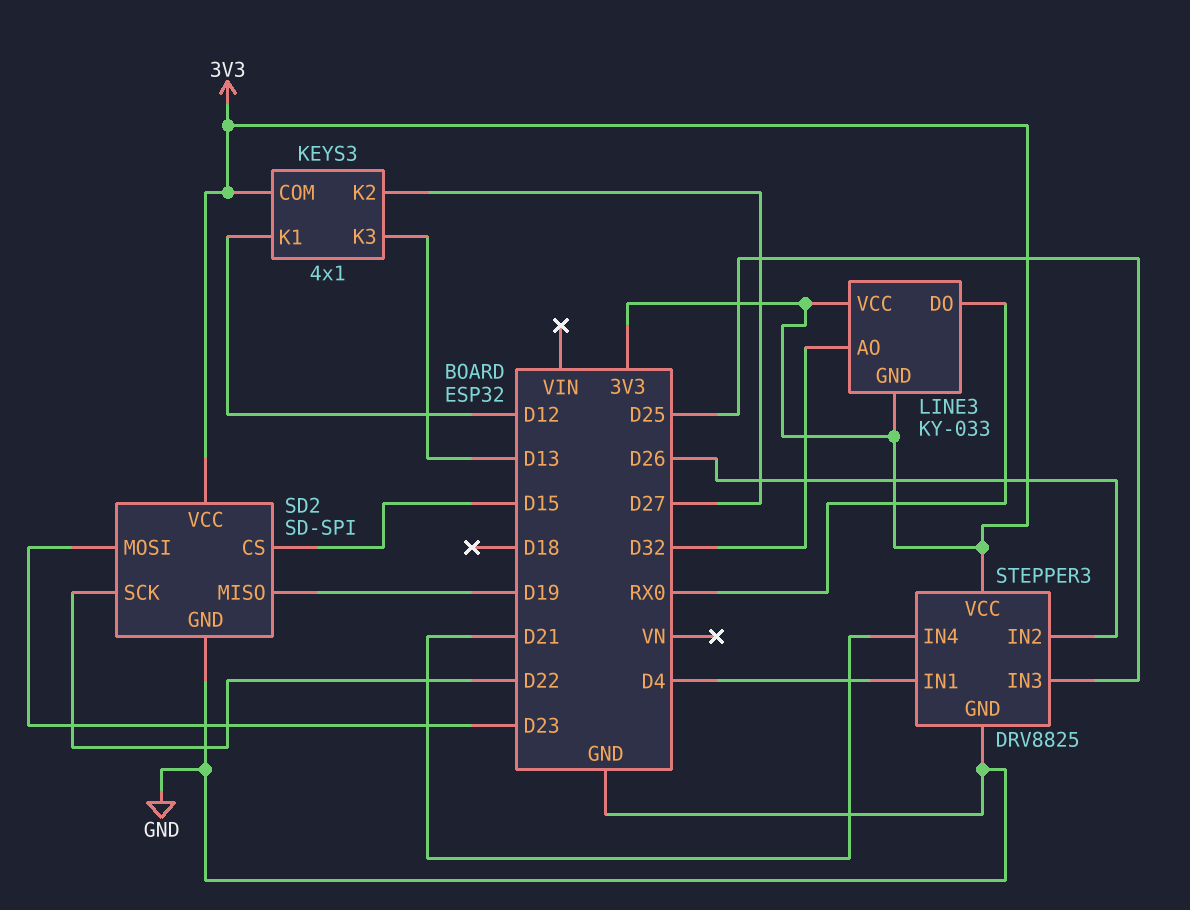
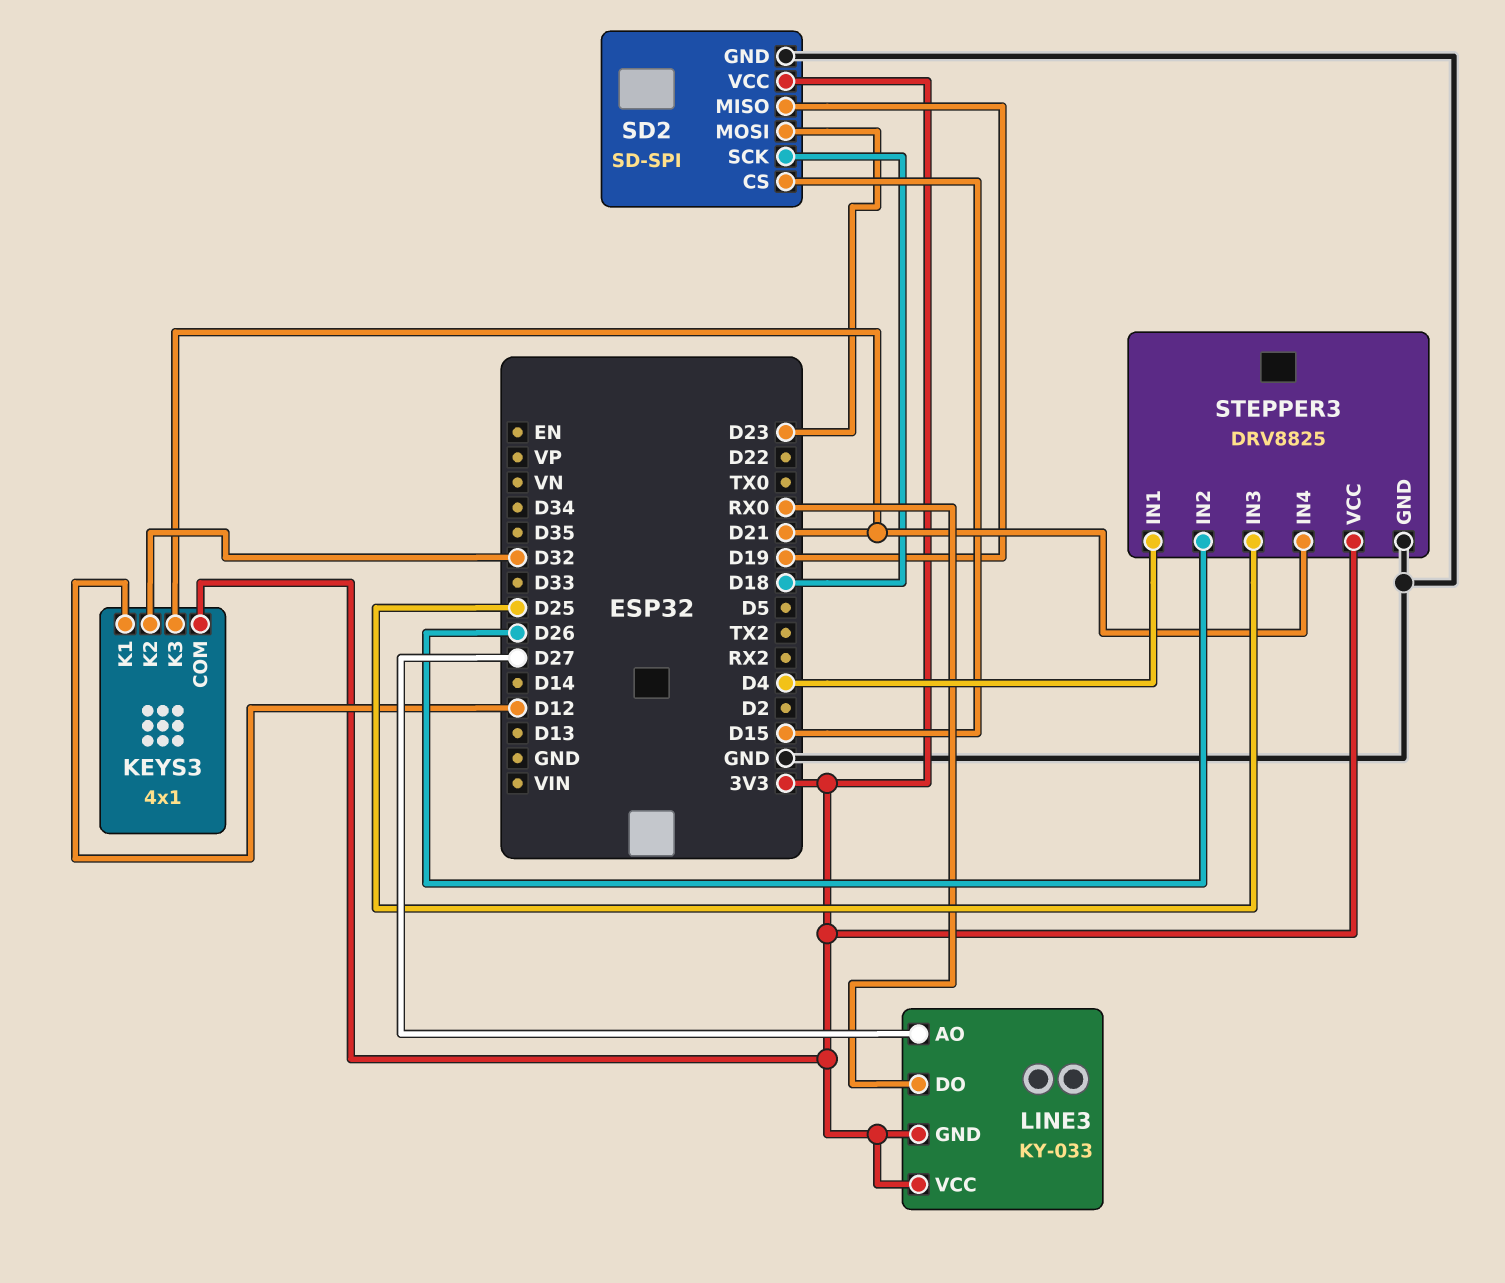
KEYS3 pin K2: D27 -> D32
KEYS3 pin K3: D13 -> D21
LINE3 pin AO: D32 -> D27
SD2 pin SCK: D22 -> D18

